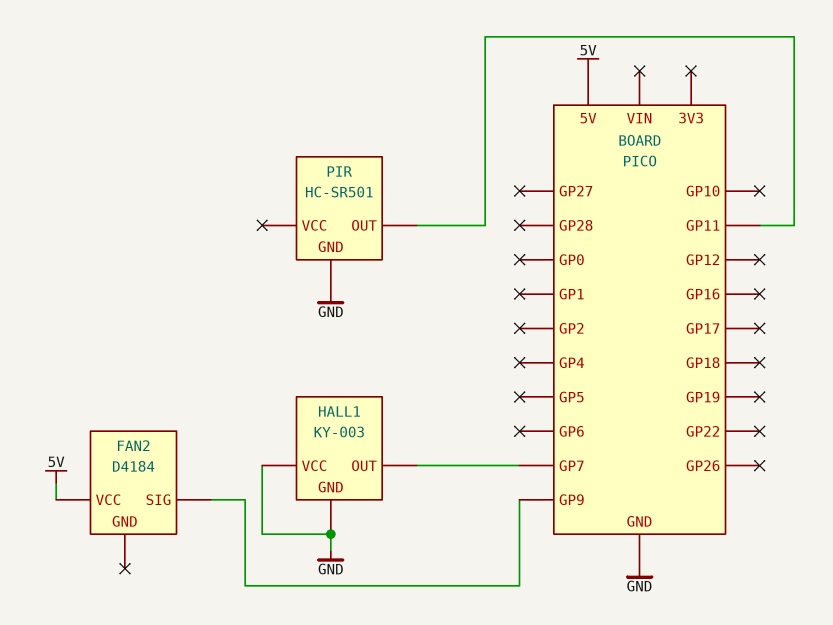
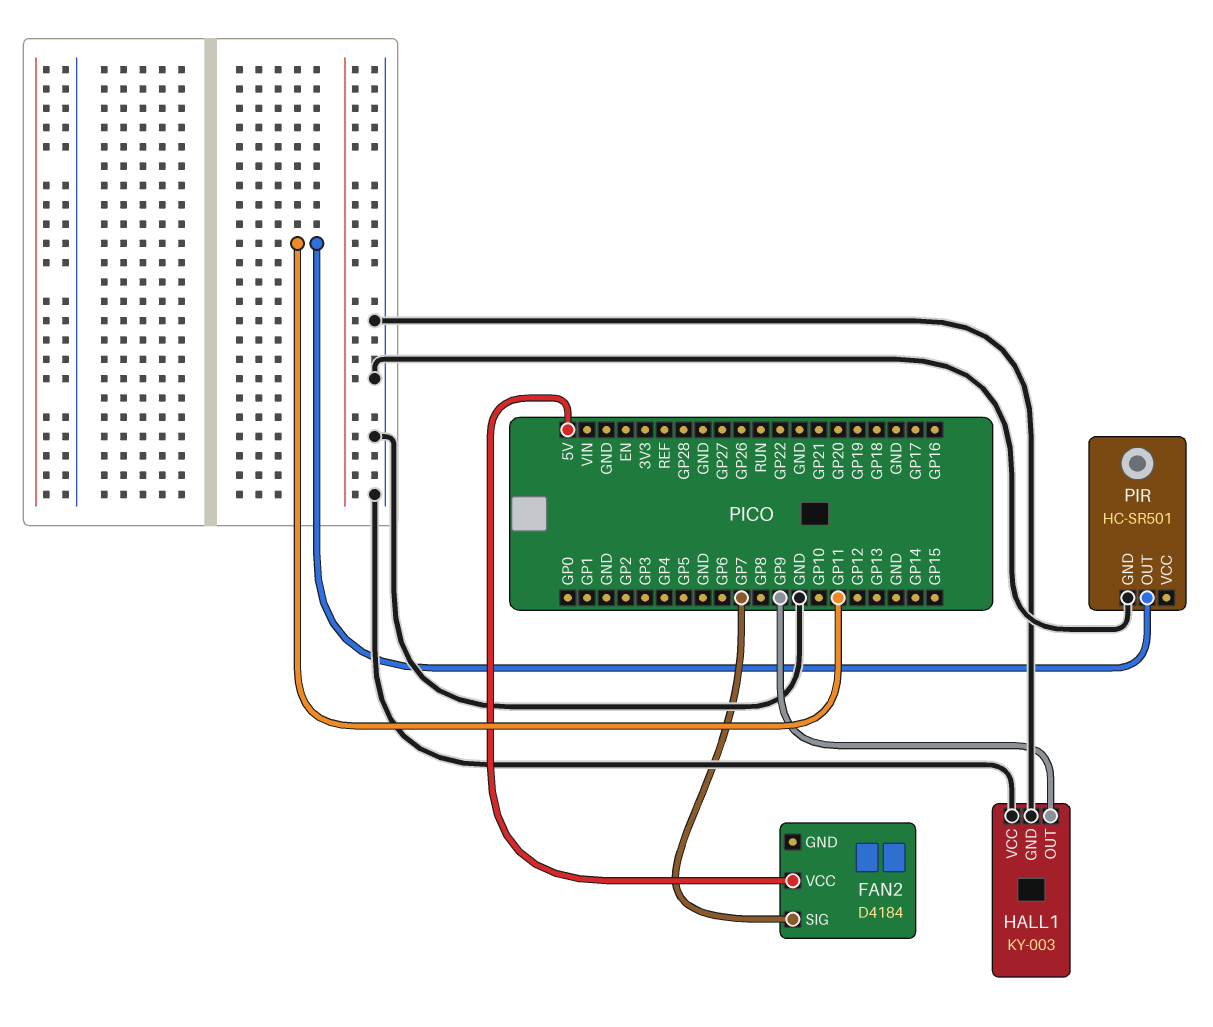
FAN2 pin SIG: GP9 -> GP7
HALL1 pin OUT: GP7 -> GP9

